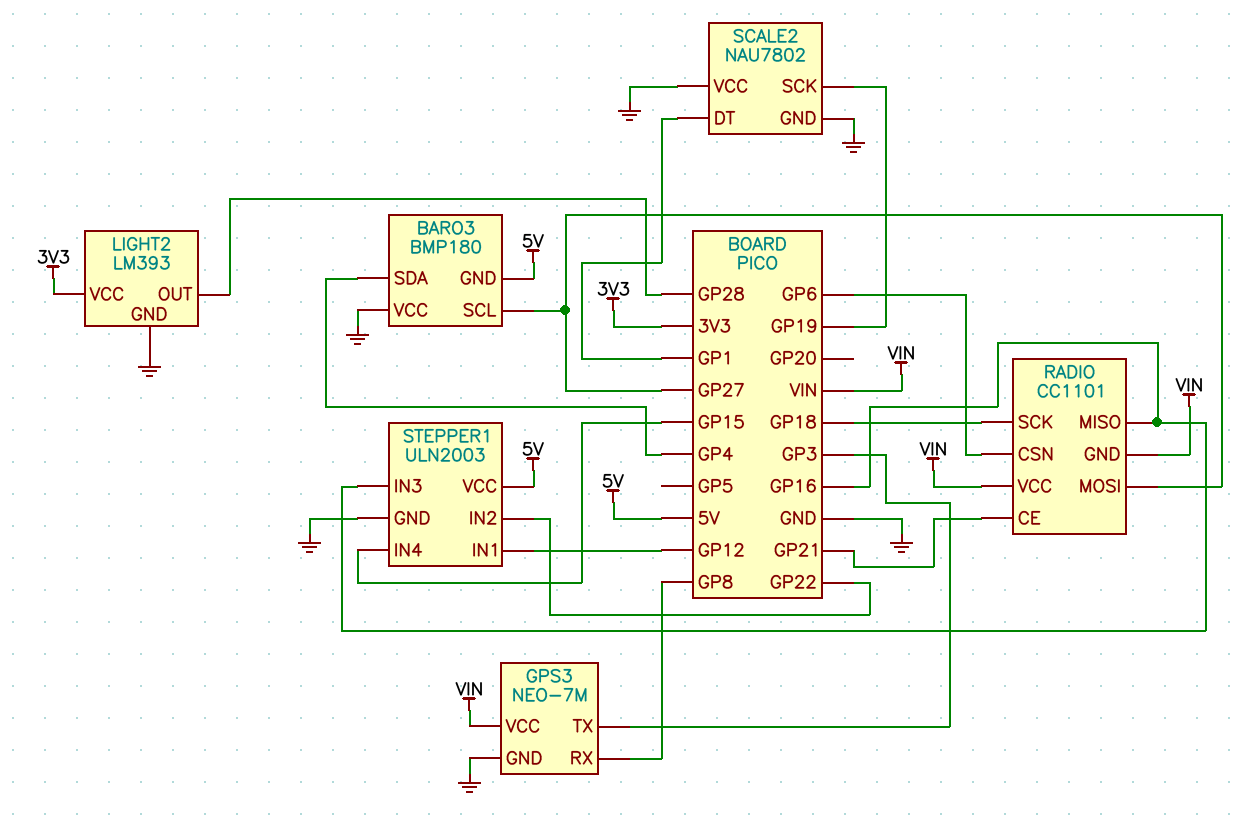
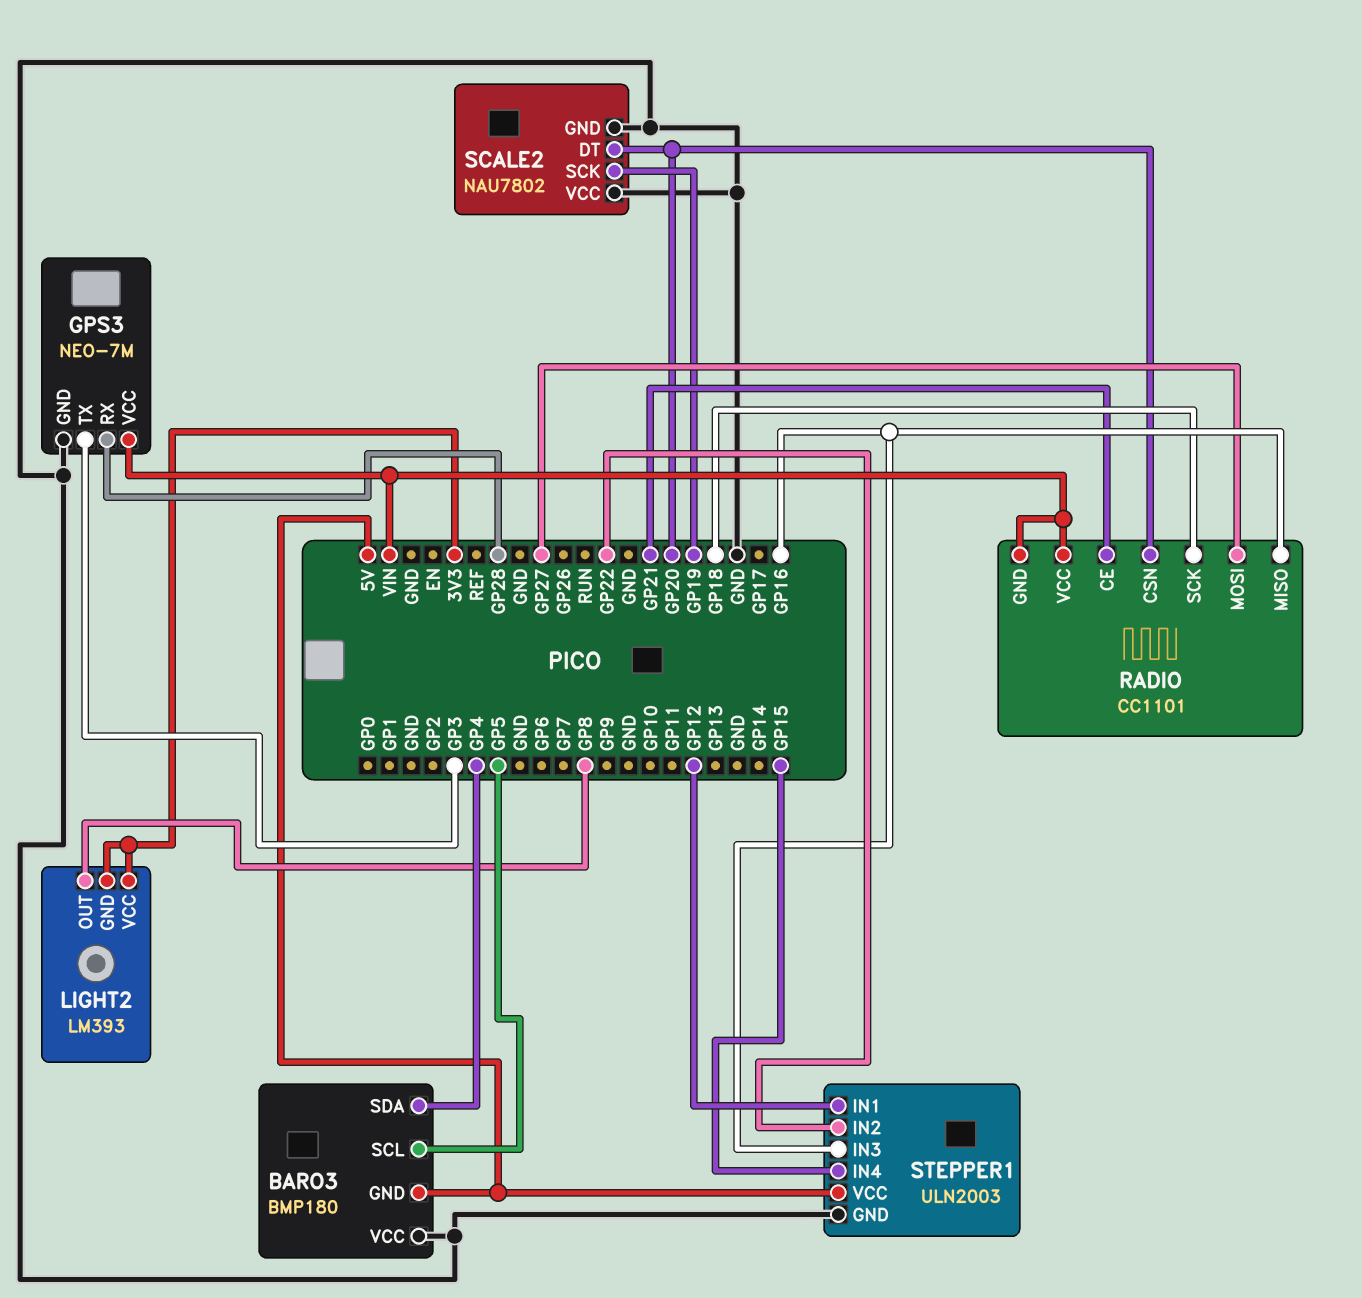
BARO3 pin SCL: GP27 -> GP5
GPS3 pin RX: GP8 -> GP28
LIGHT2 pin GND: GND -> 3V3
LIGHT2 pin OUT: GP28 -> GP8
RADIO pin CSN: GP6 -> GP20
SCALE2 pin DT: GP1 -> GP20

